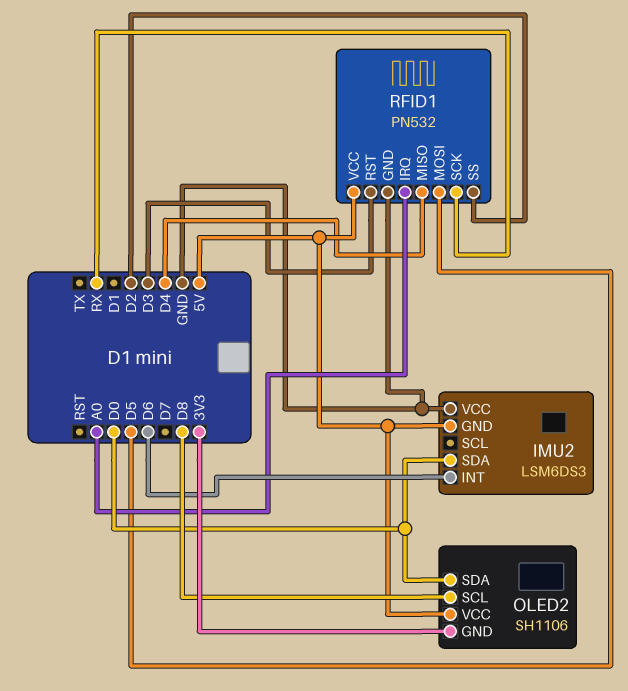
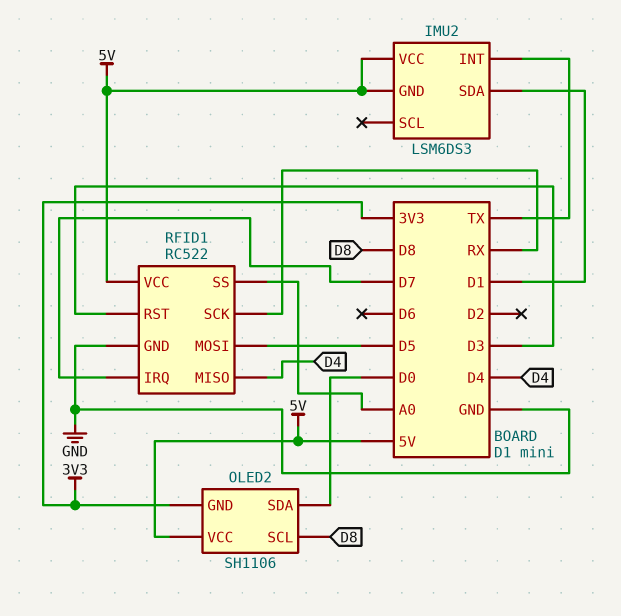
IMU2 pin INT: D6 -> TX
IMU2 pin SDA: D0 -> D1
IMU2 pin VCC: GND -> 5V
RFID1: PN532 -> RC522
RFID1 pin IRQ: A0 -> D7
RFID1 pin SS: D2 -> A0

